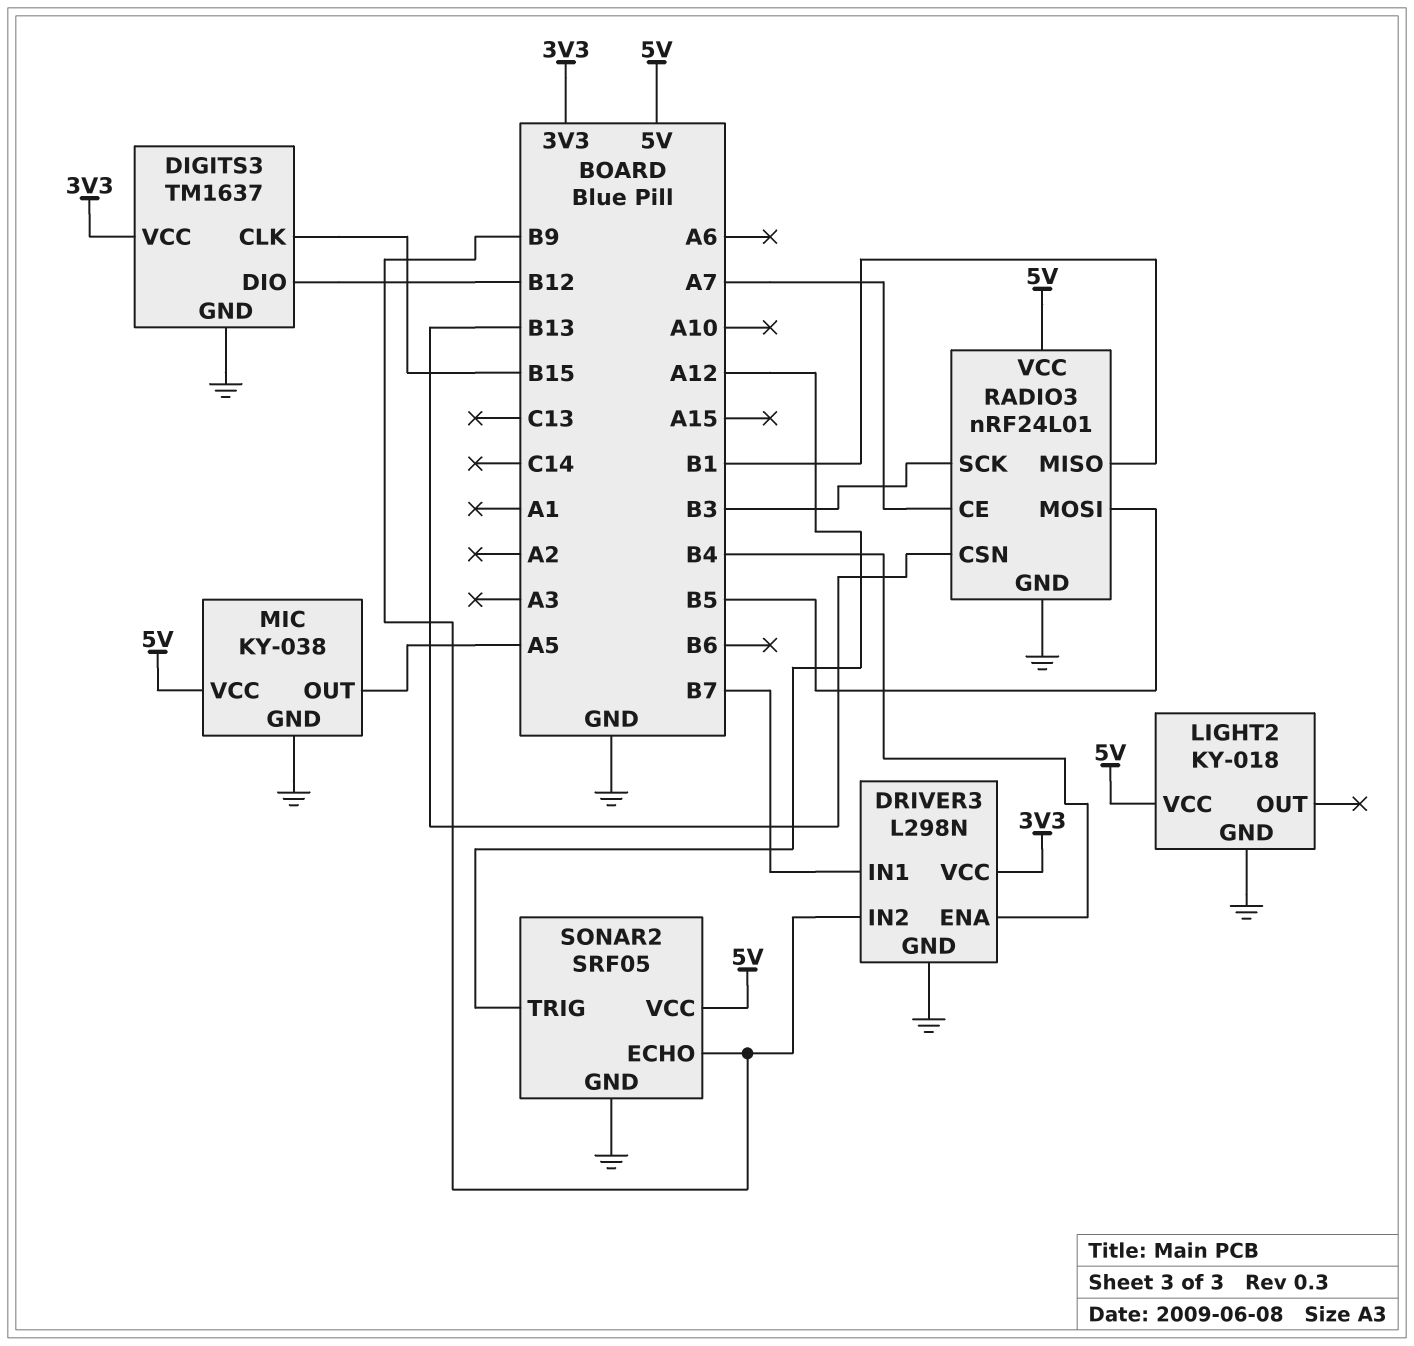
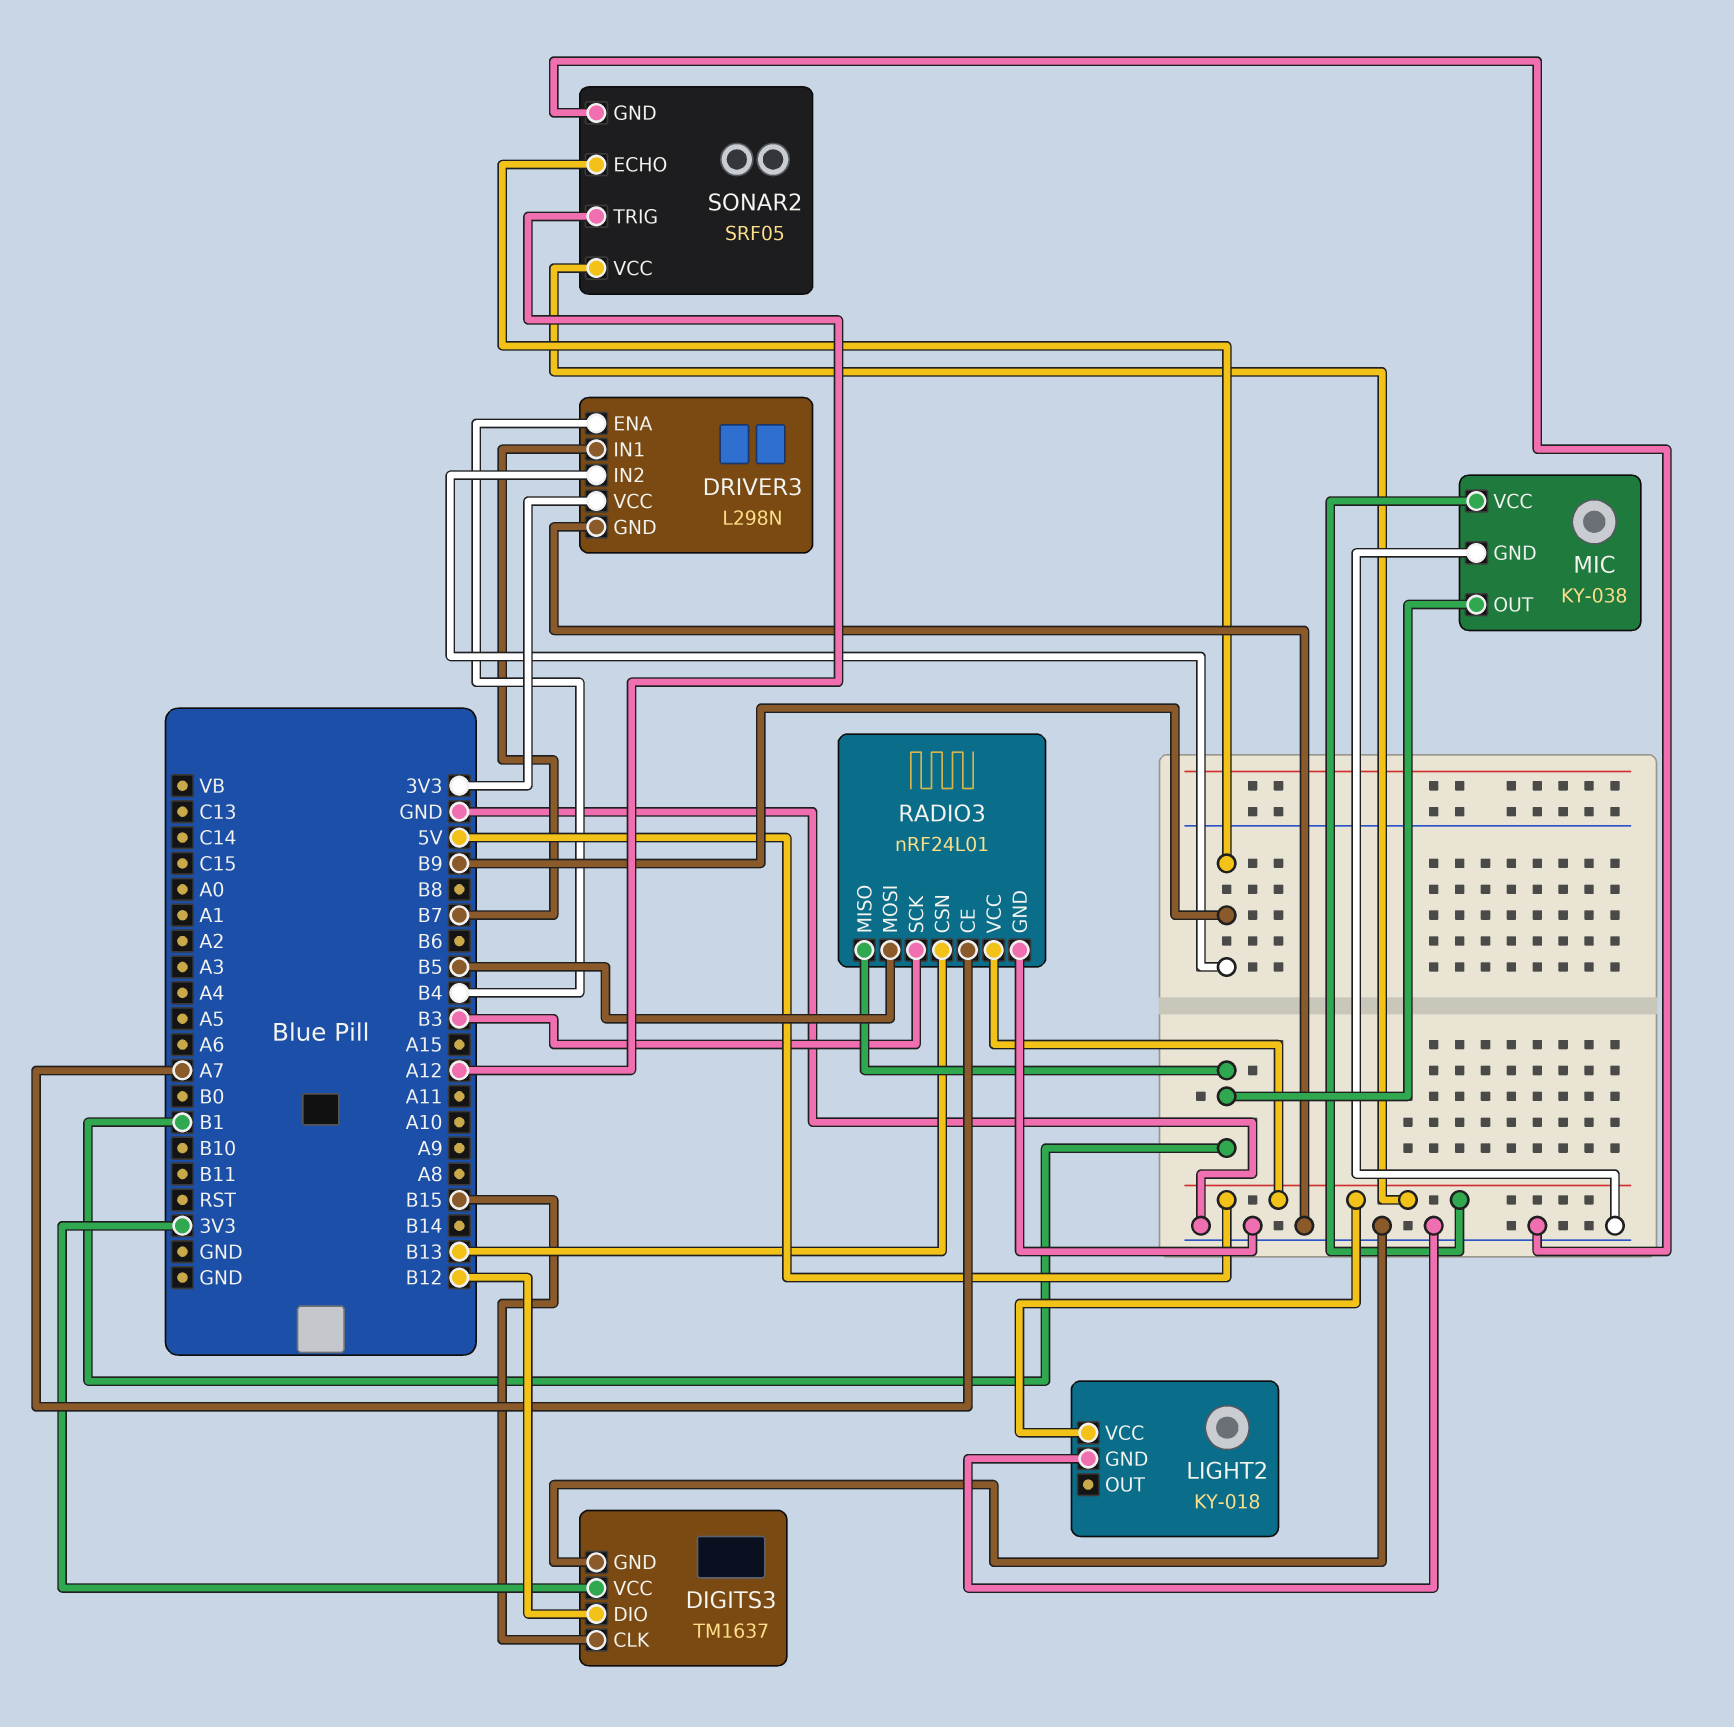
MIC pin OUT: A5 -> B1

